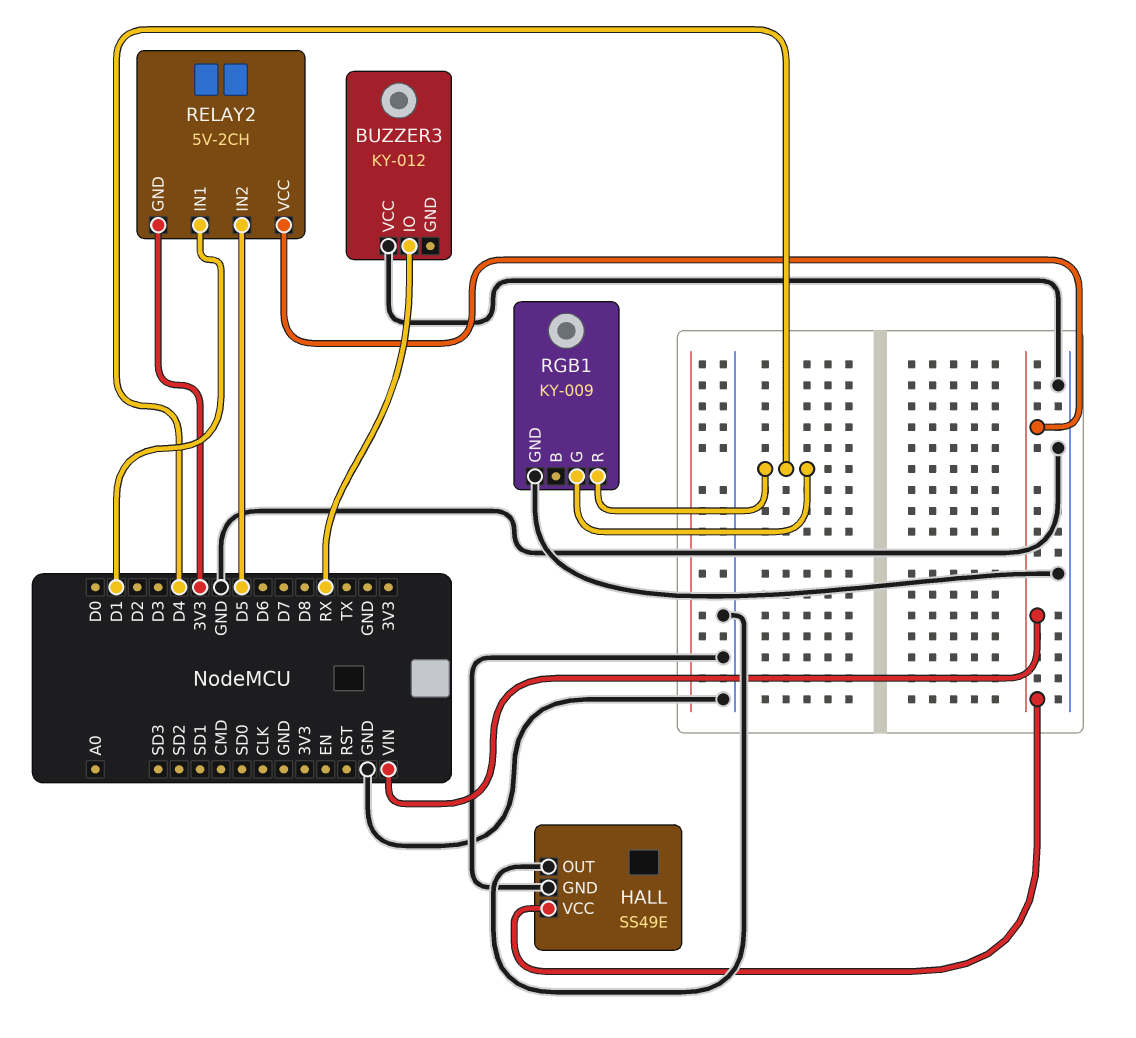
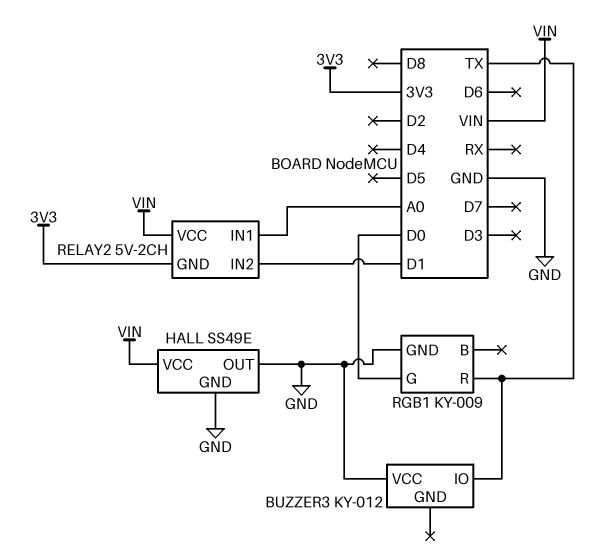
BUZZER3 pin IO: RX -> TX
RELAY2 pin IN1: D1 -> A0
RELAY2 pin IN2: D5 -> D1
RGB1 pin G: D4 -> D0
RGB1 pin R: D4 -> TX

